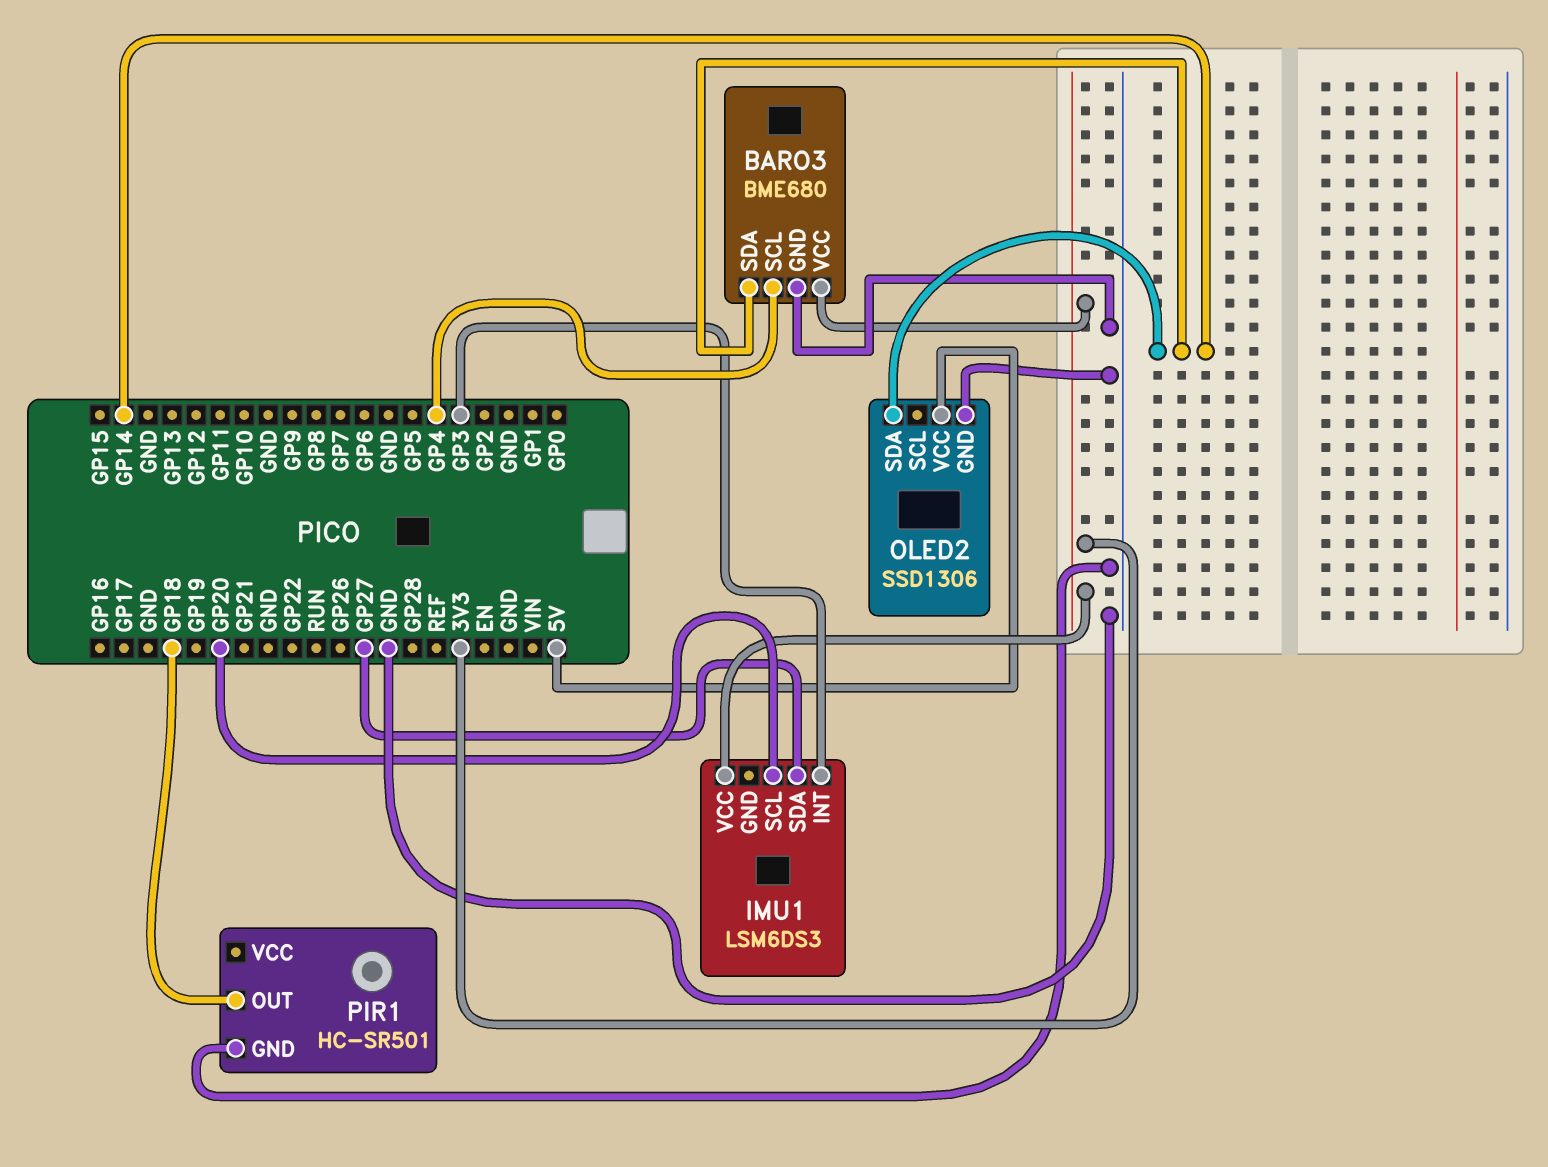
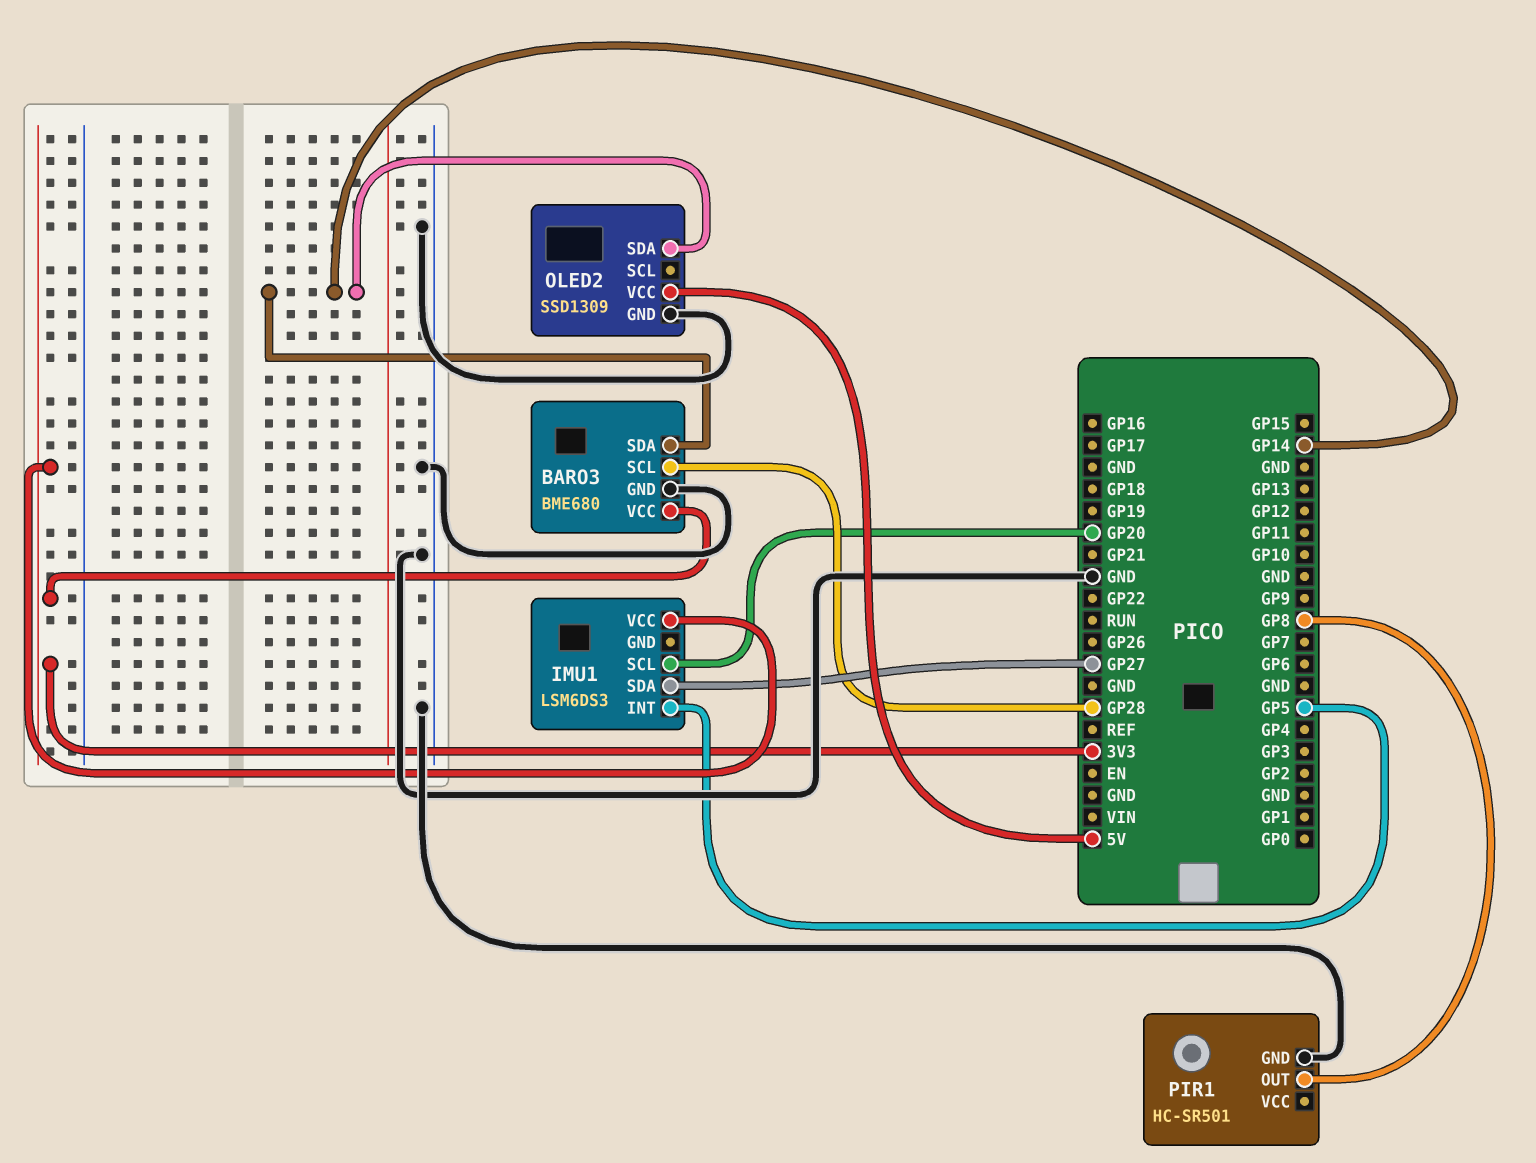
BARO3 pin SCL: GP4 -> GP28
IMU1 pin INT: GP3 -> GP5
OLED2: SSD1306 -> SSD1309
PIR1 pin OUT: GP18 -> GP8

